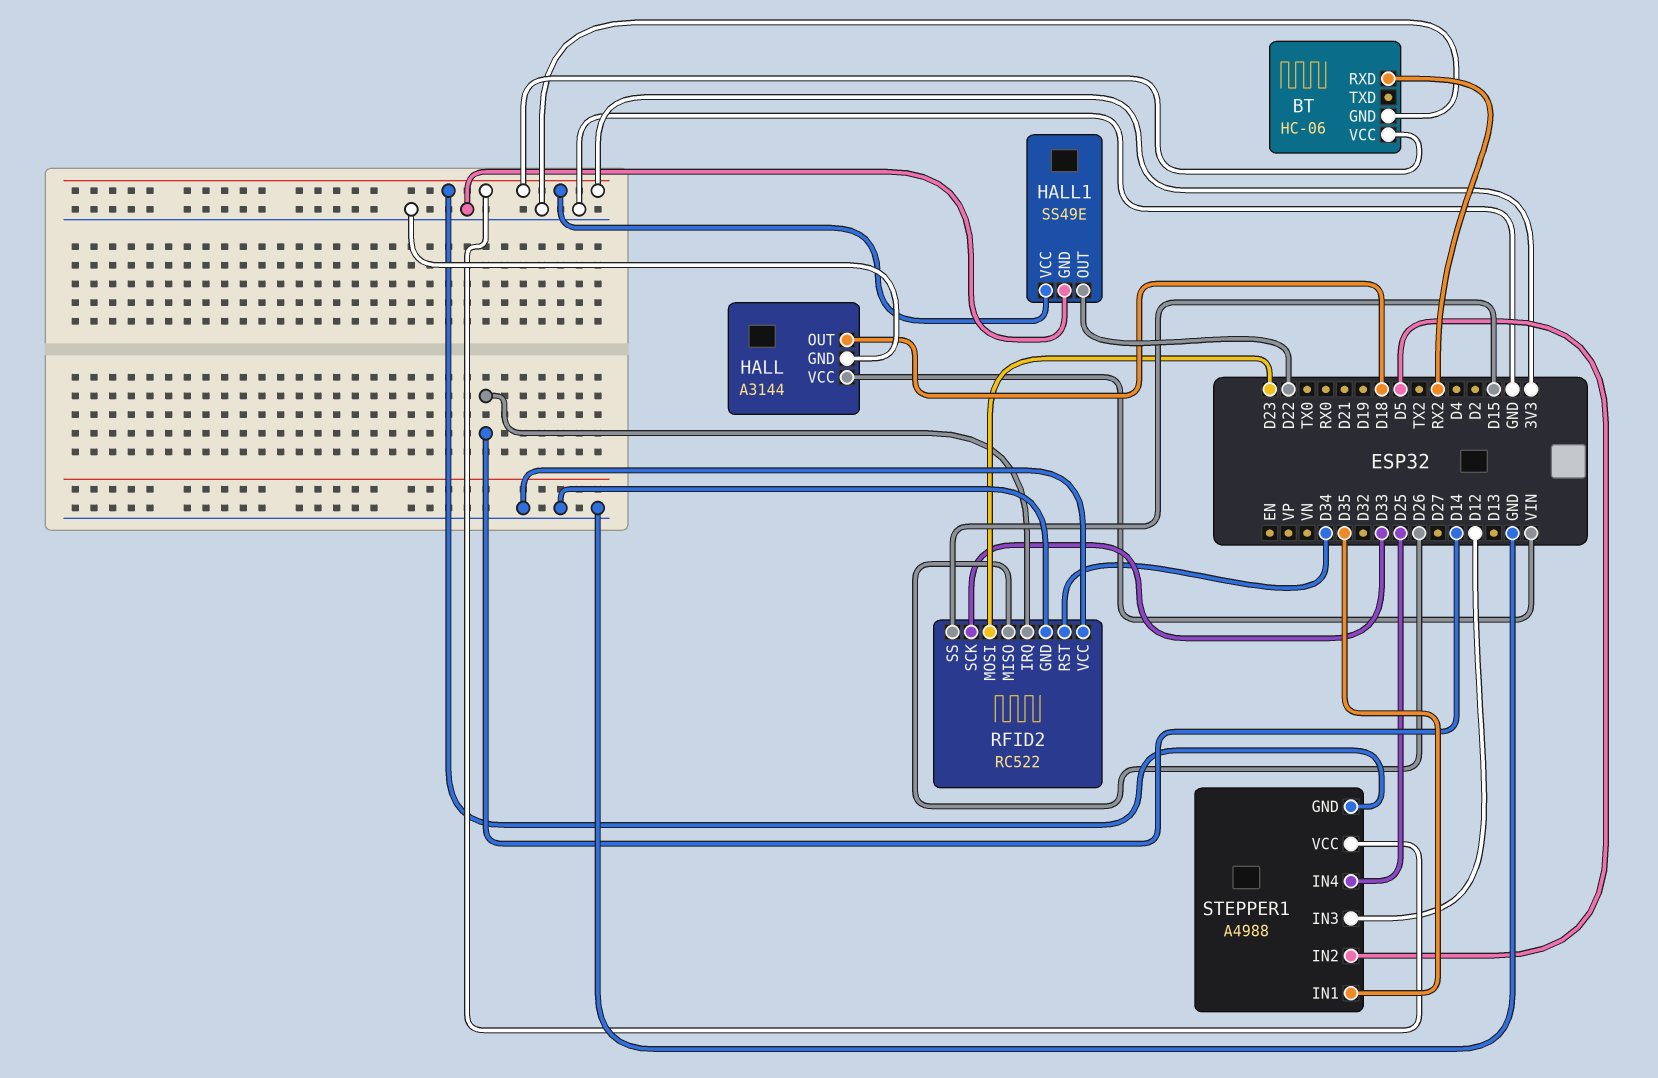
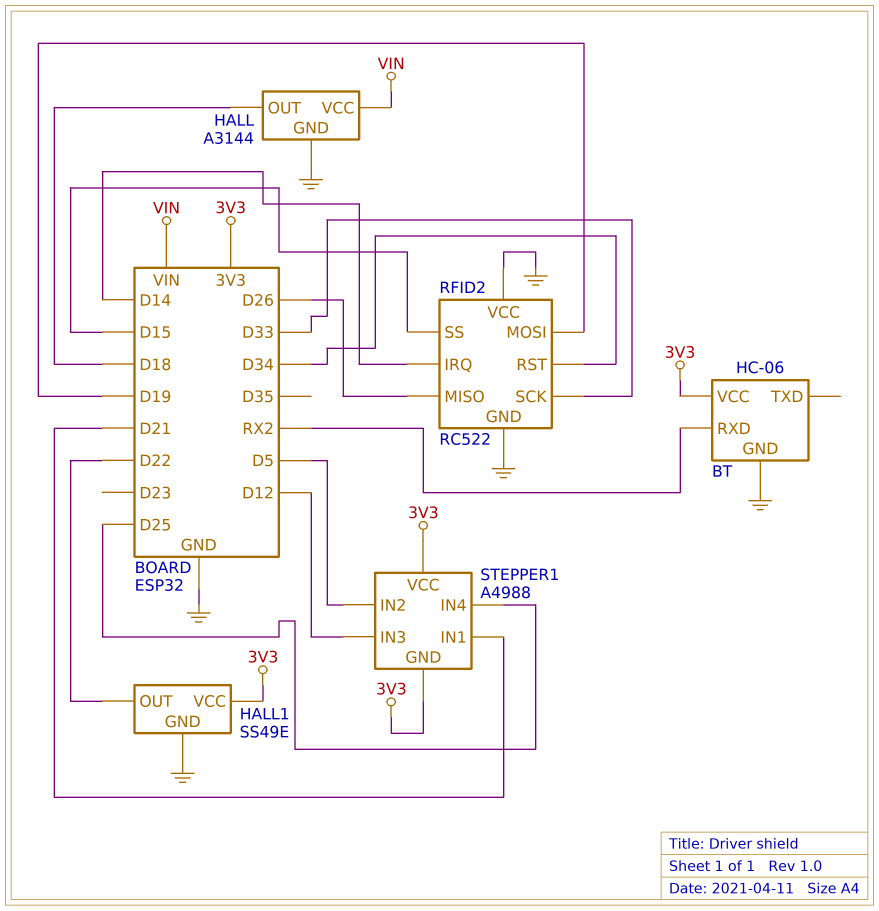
RFID2 pin MOSI: D23 -> D19
STEPPER1 pin IN1: D35 -> D21

